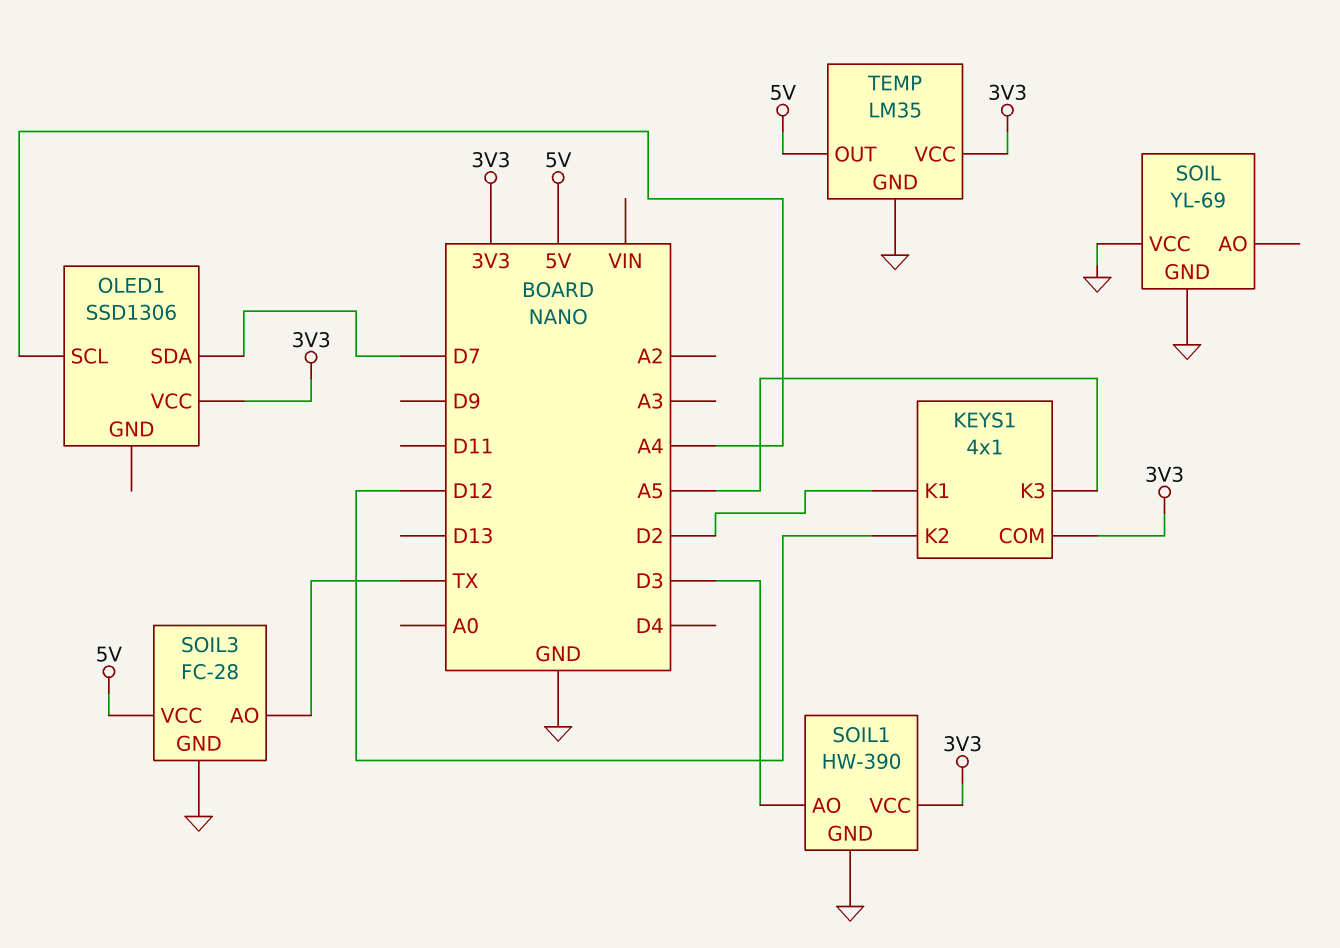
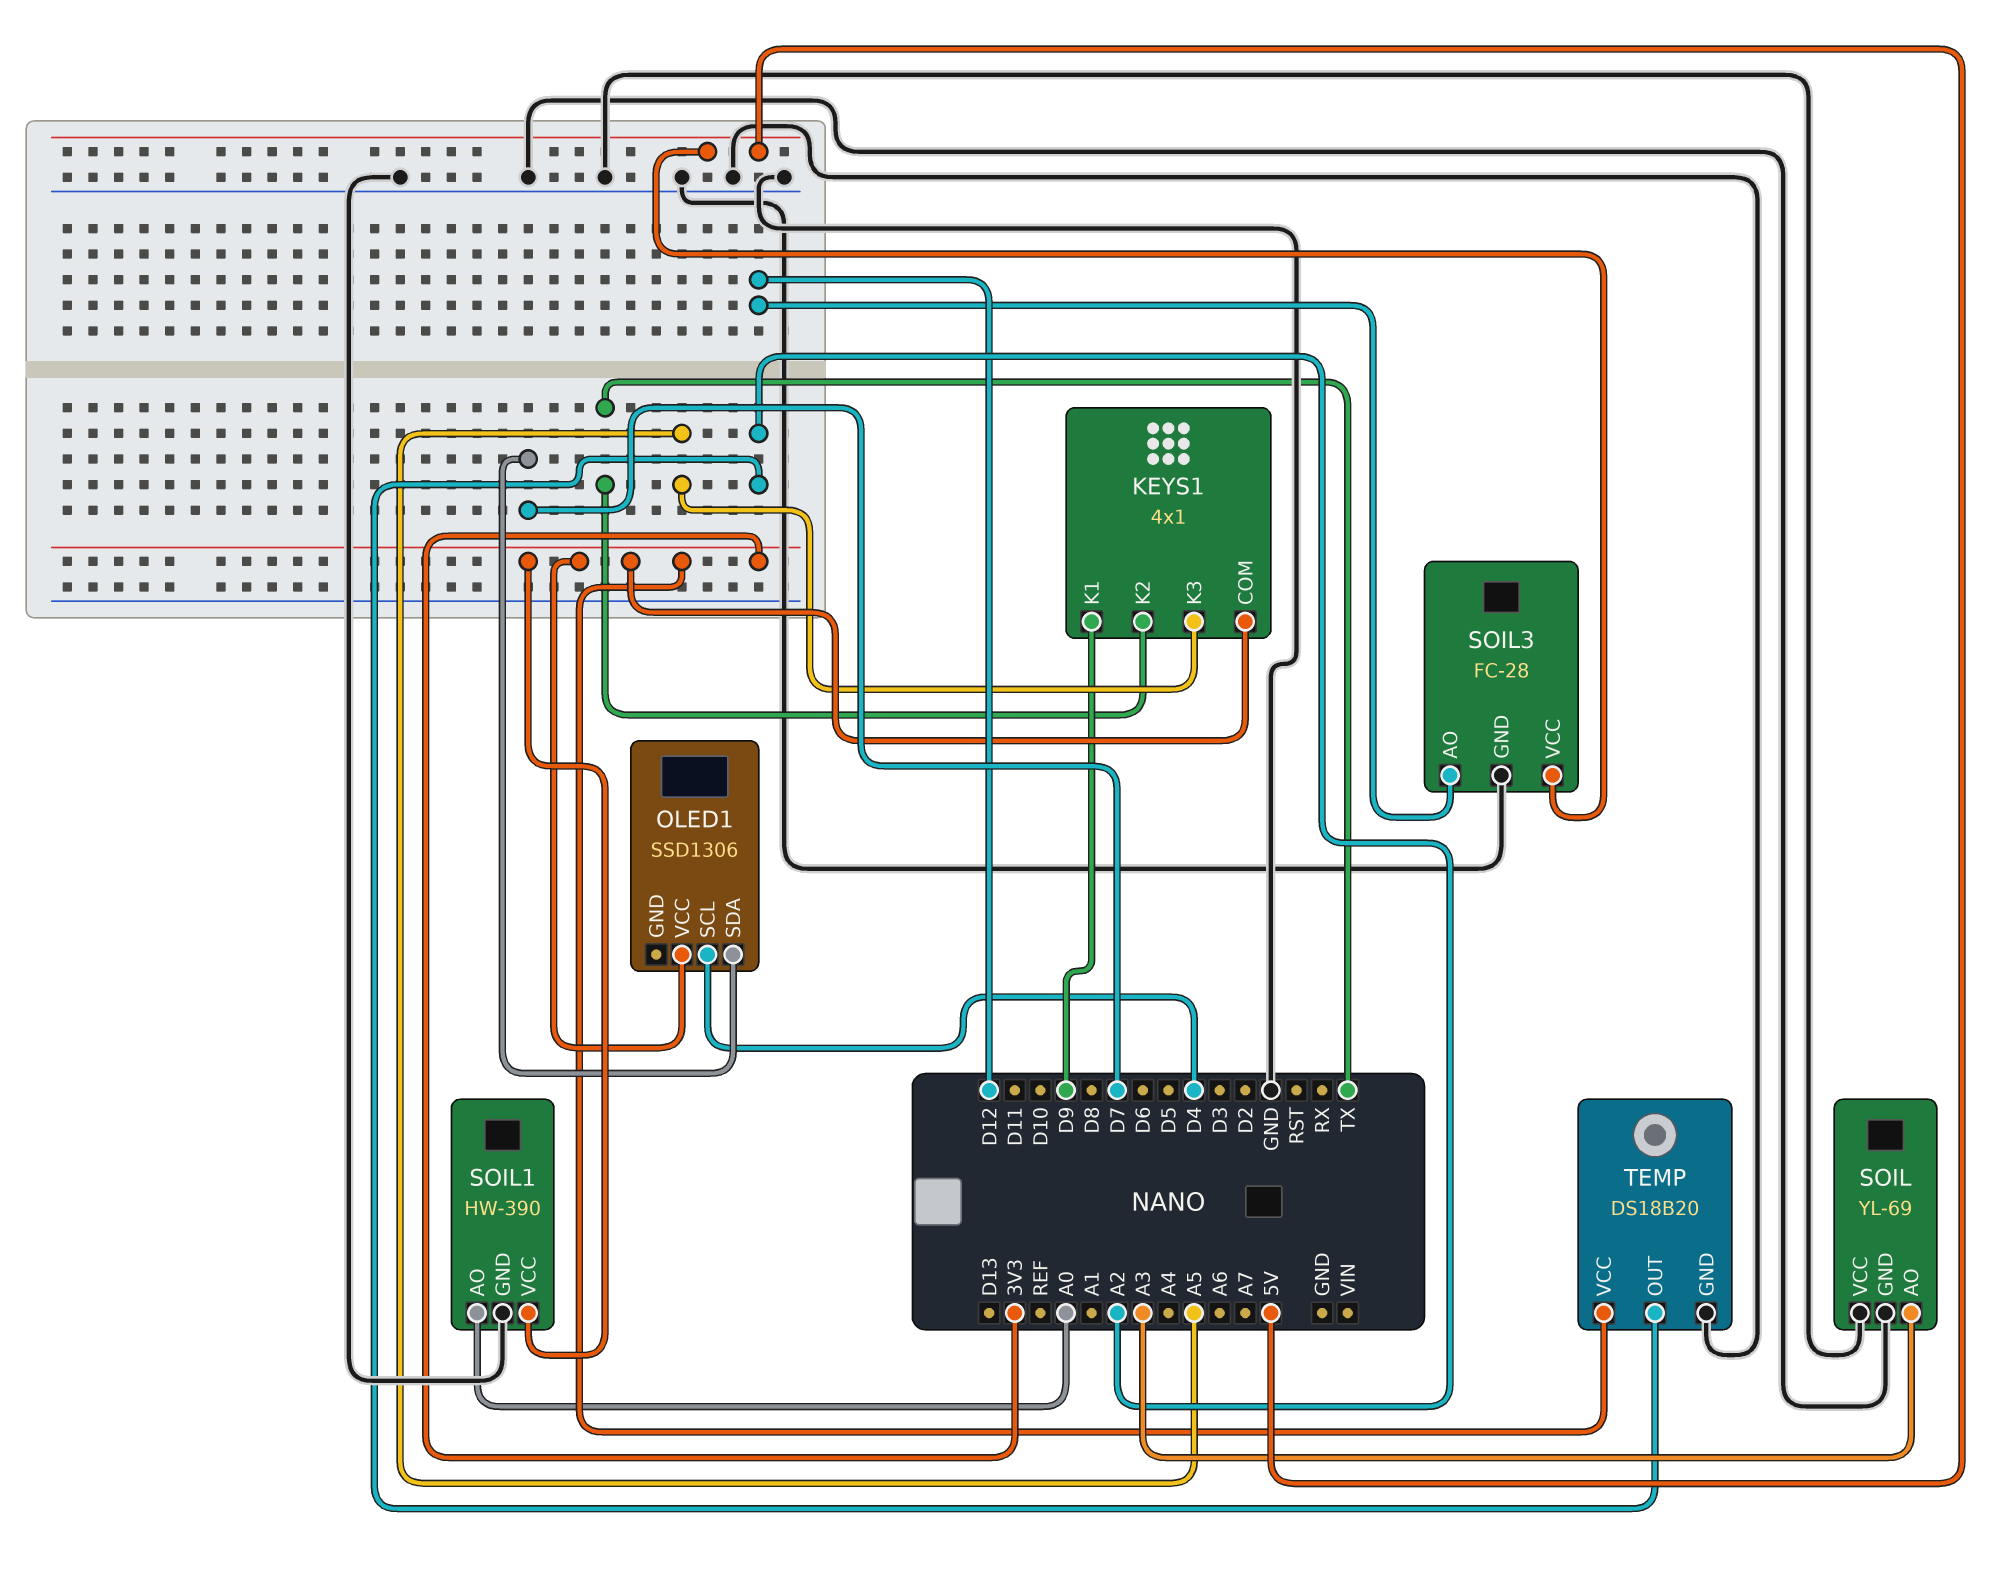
KEYS1 pin K1: D2 -> D9
KEYS1 pin K2: D12 -> TX
OLED1 pin SCL: A4 -> D4
SOIL pin AO: none -> A3
SOIL1 pin AO: D3 -> A0
SOIL3 pin AO: TX -> D12
TEMP: LM35 -> DS18B20
TEMP pin OUT: 5V -> A2

